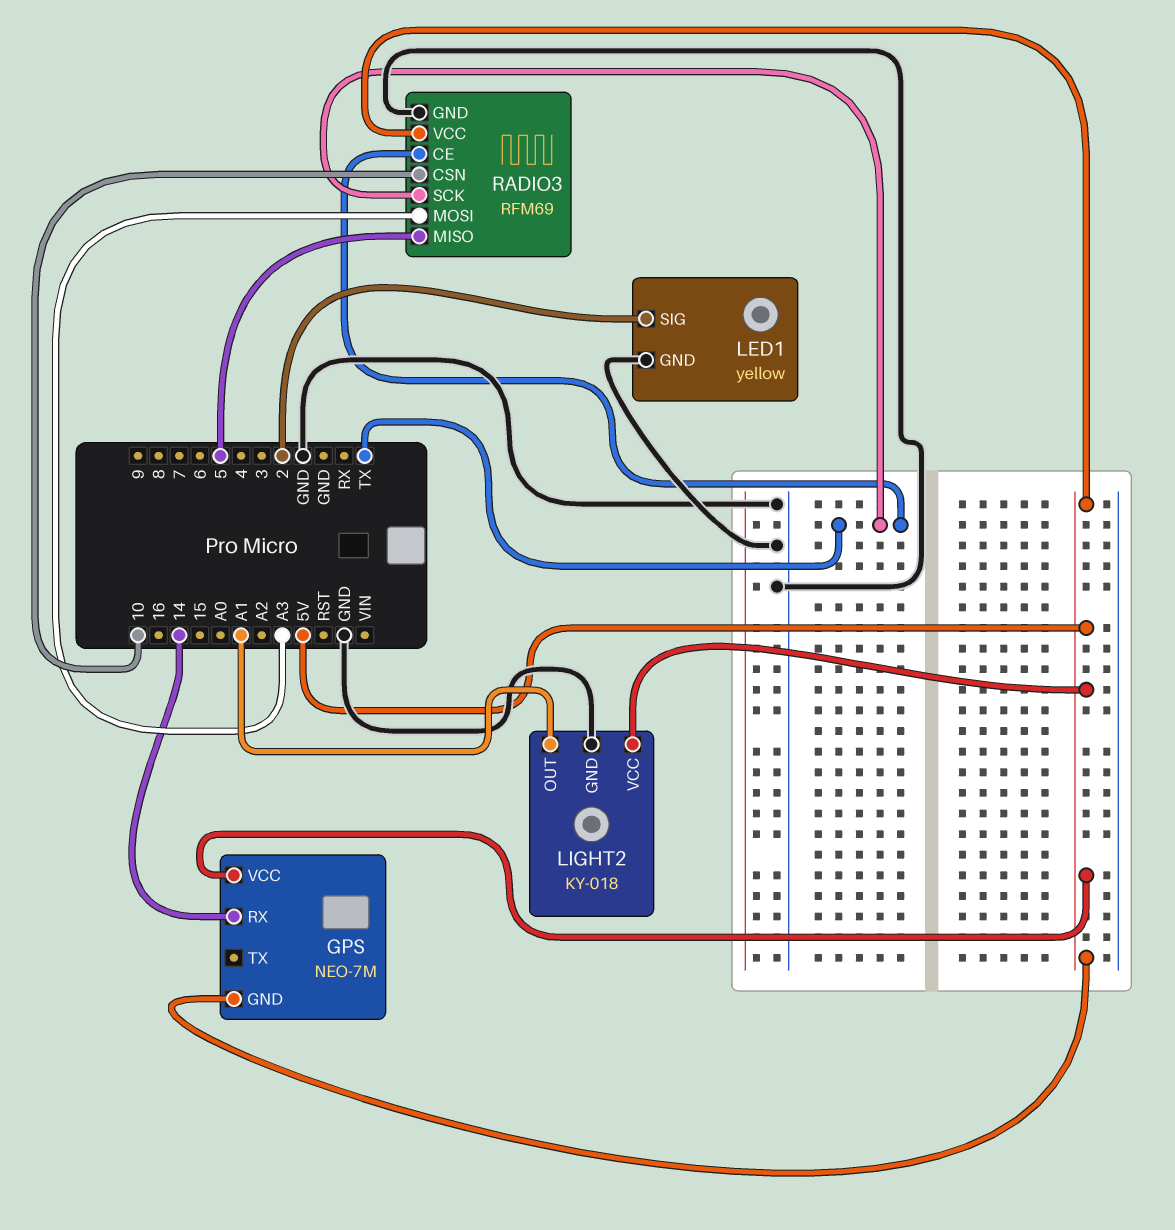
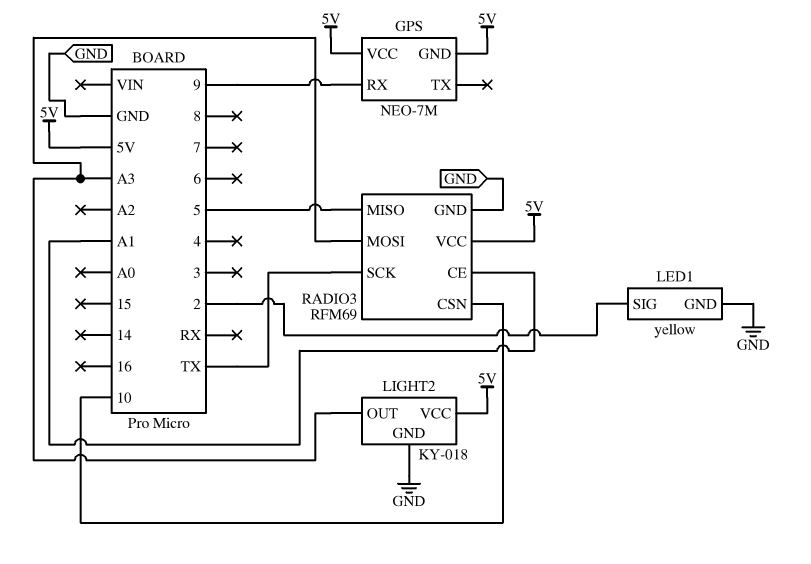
GPS pin RX: 14 -> 9
LIGHT2 pin OUT: A1 -> A3
RADIO3 pin CE: TX -> A1

